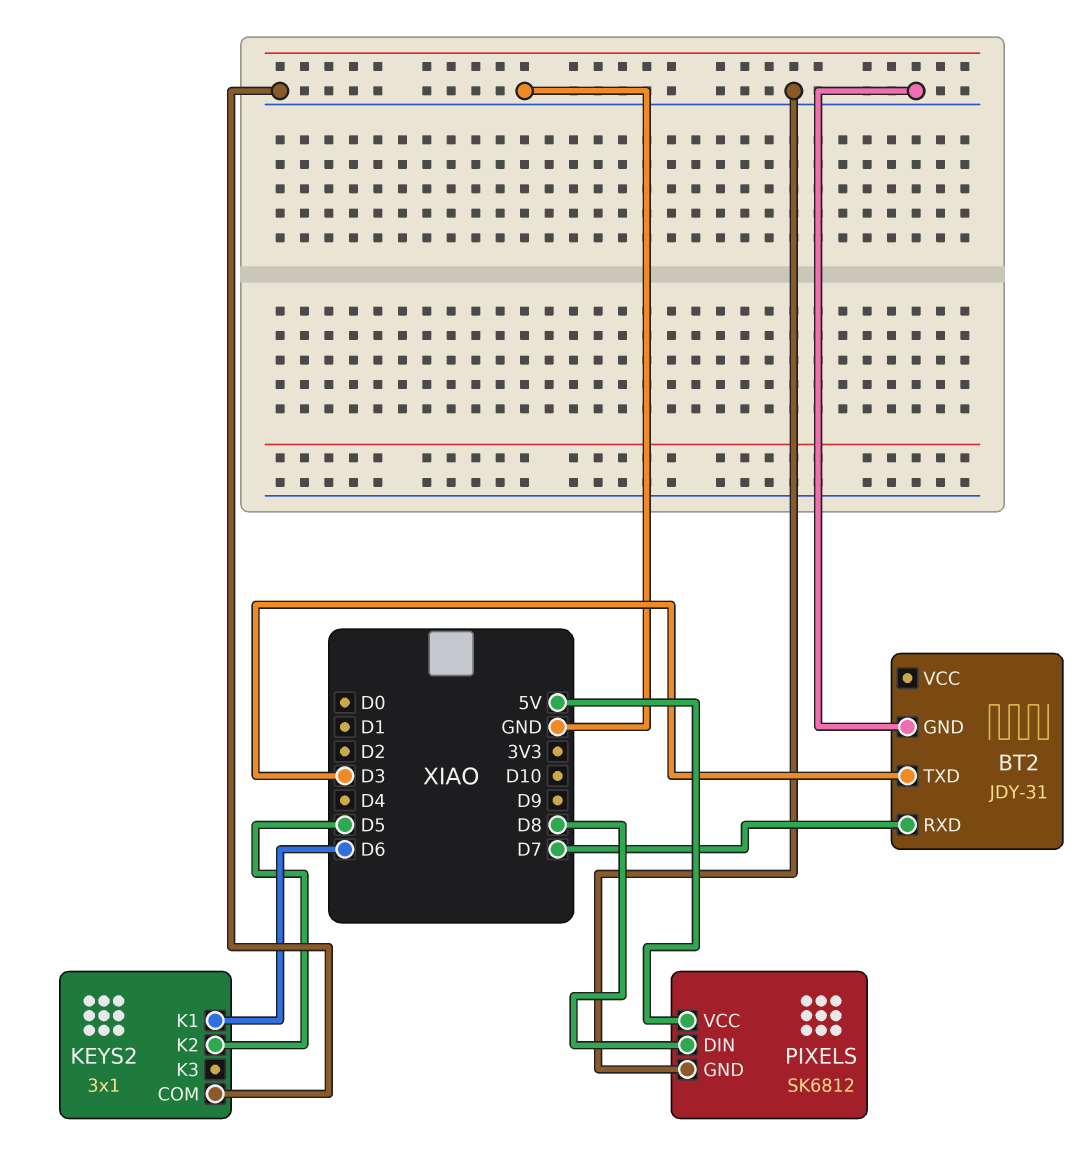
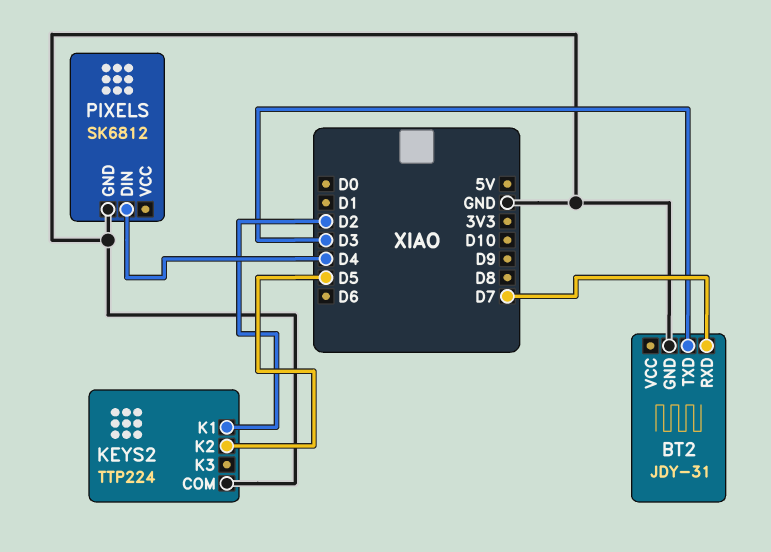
KEYS2: 3x1 -> TTP224
KEYS2 pin K1: D6 -> D2
PIXELS pin DIN: D8 -> D4
PIXELS pin VCC: 5V -> none

